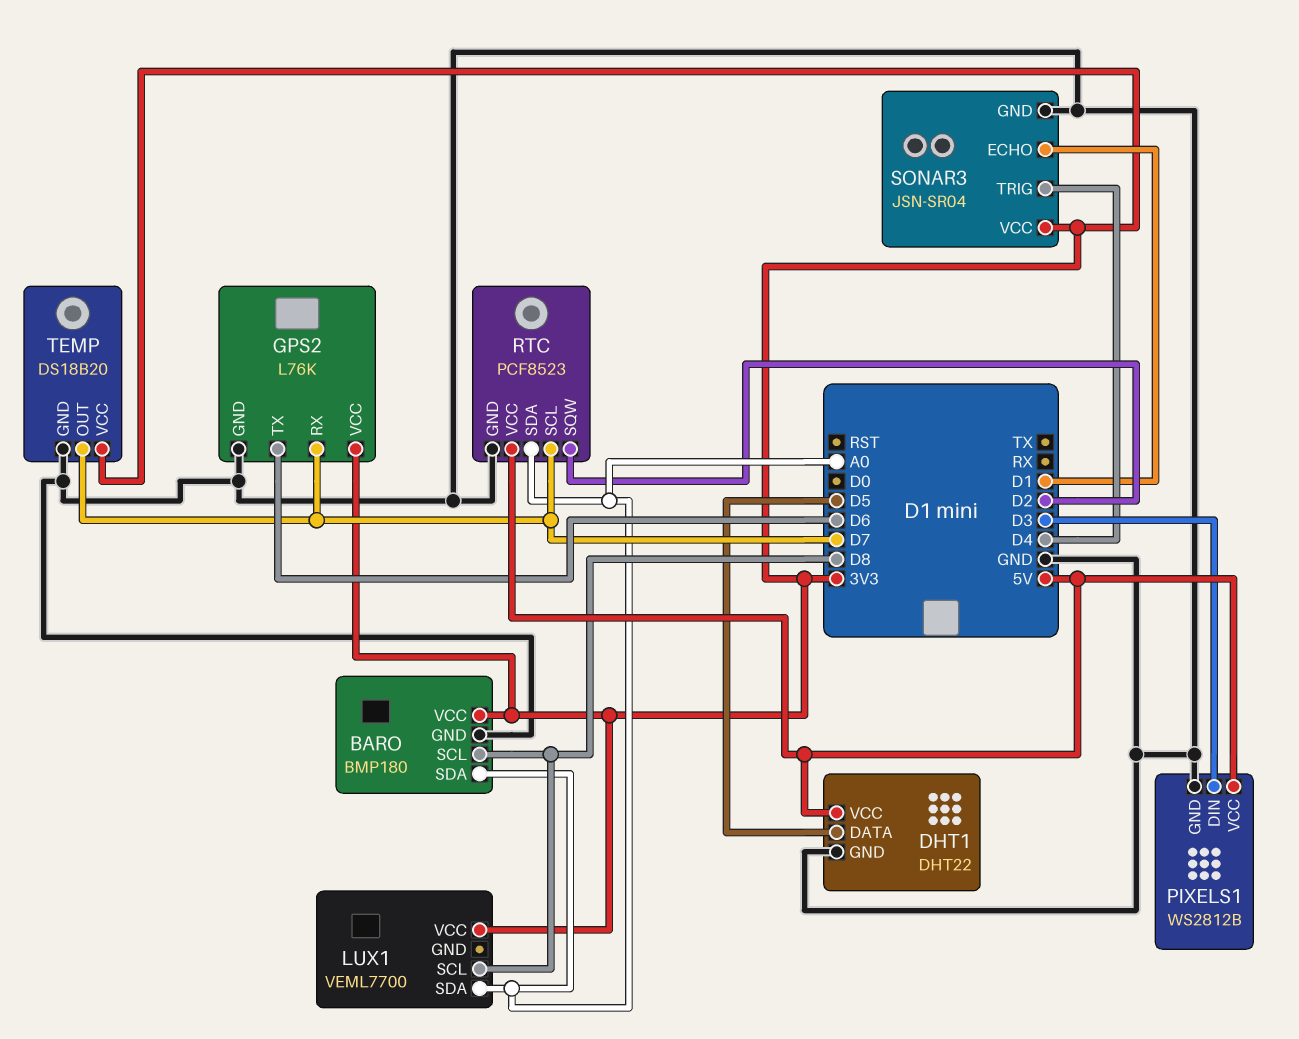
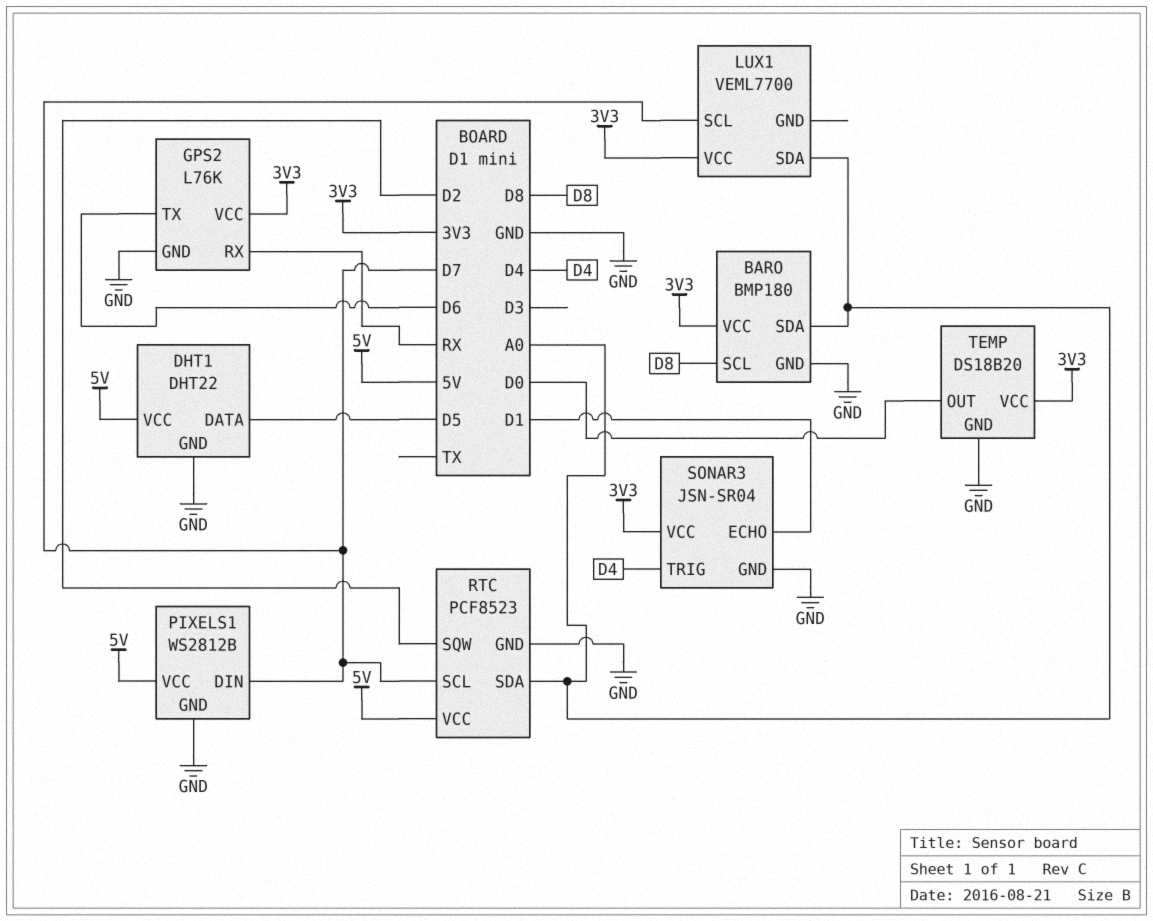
GPS2 pin RX: D7 -> RX
LUX1 pin SCL: D8 -> D7
PIXELS1 pin DIN: D3 -> D7
TEMP pin OUT: D7 -> D0

